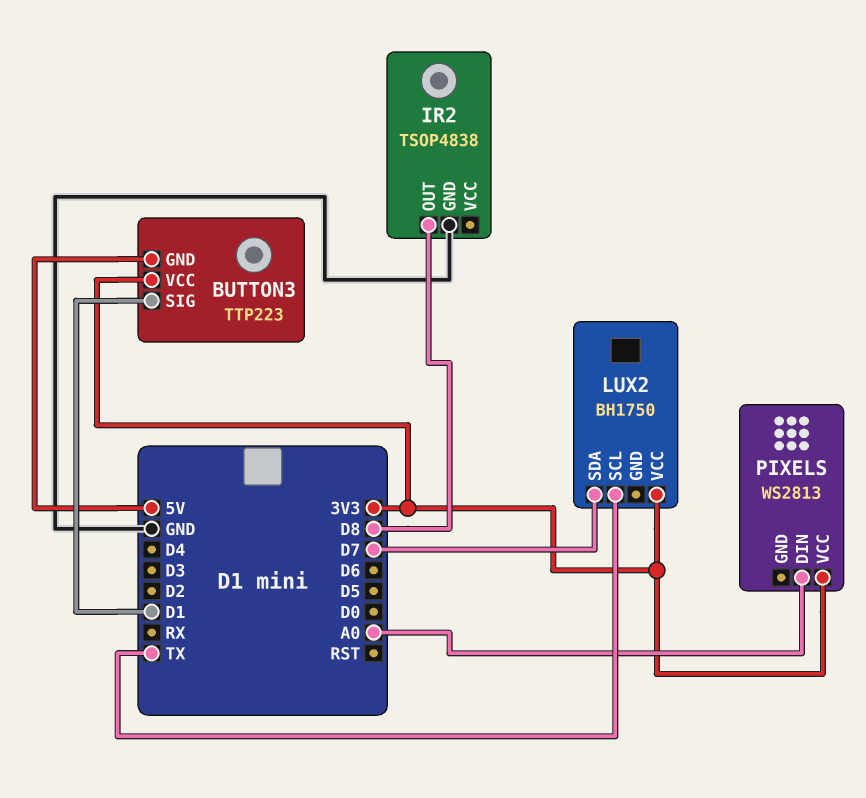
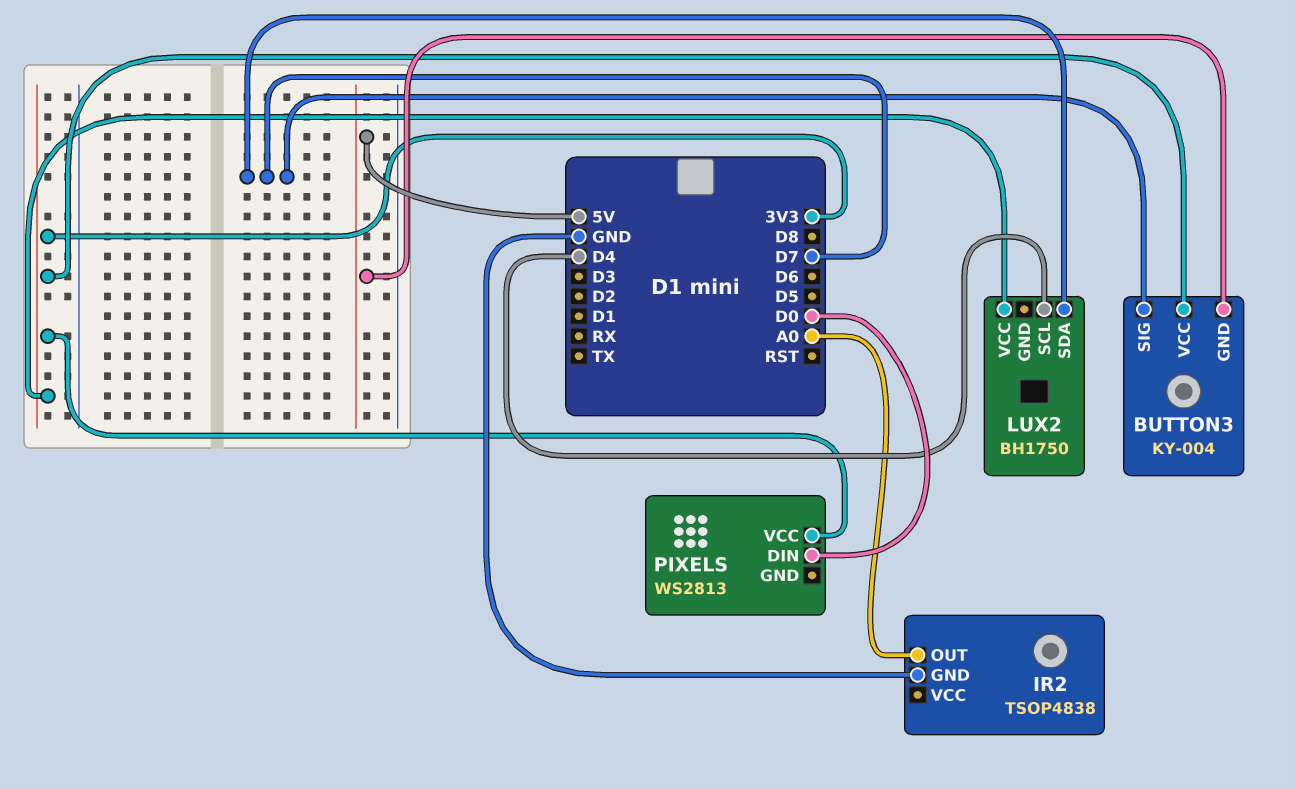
BUTTON3: TTP223 -> KY-004
BUTTON3 pin SIG: D1 -> D7
IR2 pin OUT: D8 -> A0
LUX2 pin SCL: TX -> D4
PIXELS pin DIN: A0 -> D0

